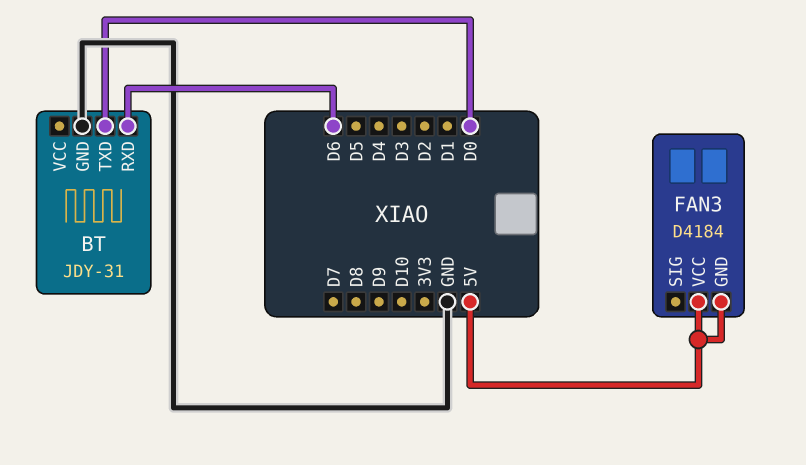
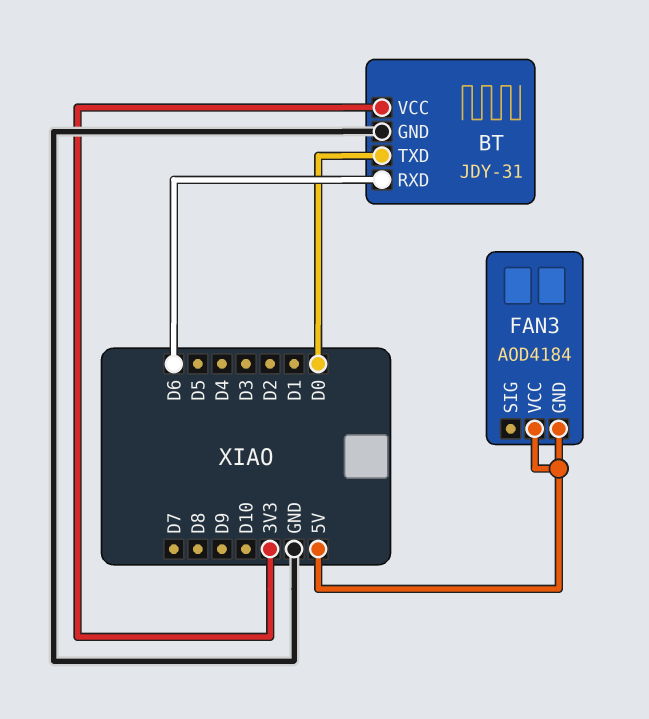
BT pin VCC: none -> 3V3
FAN3: D4184 -> AOD4184

